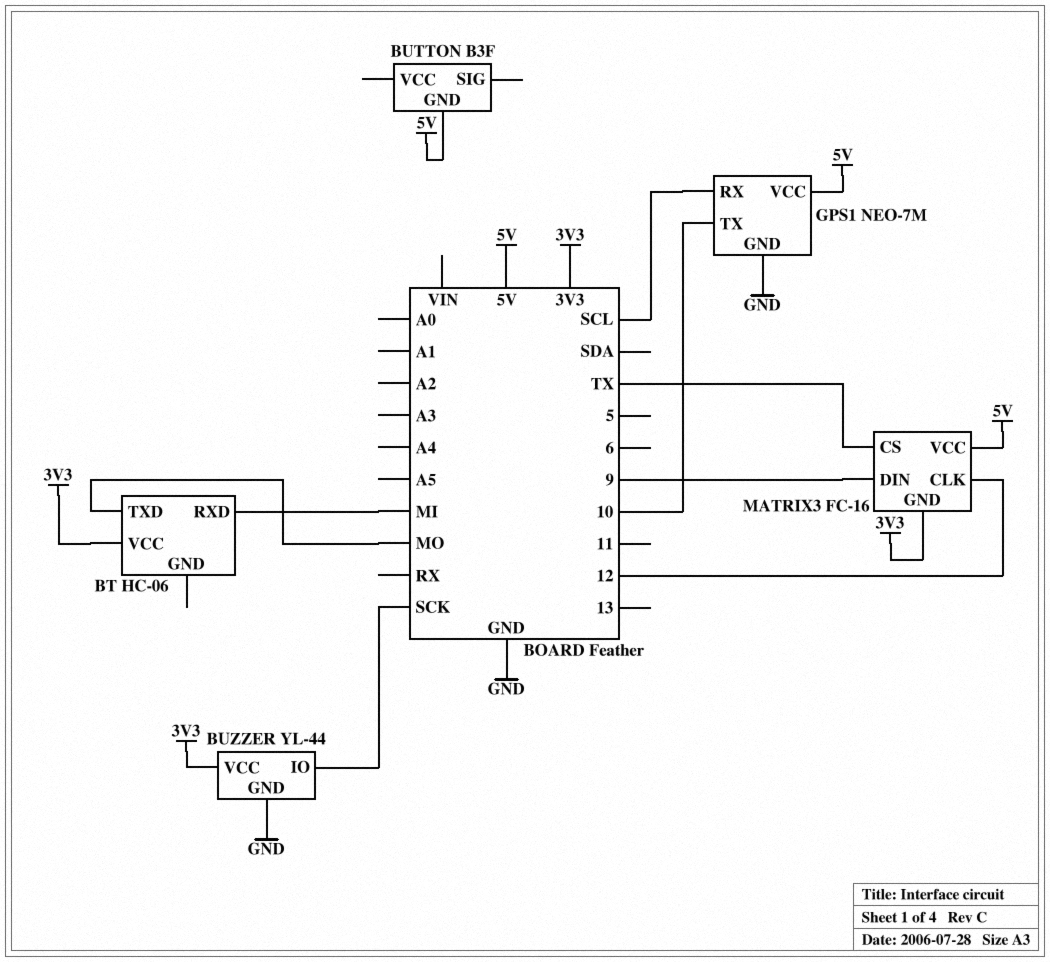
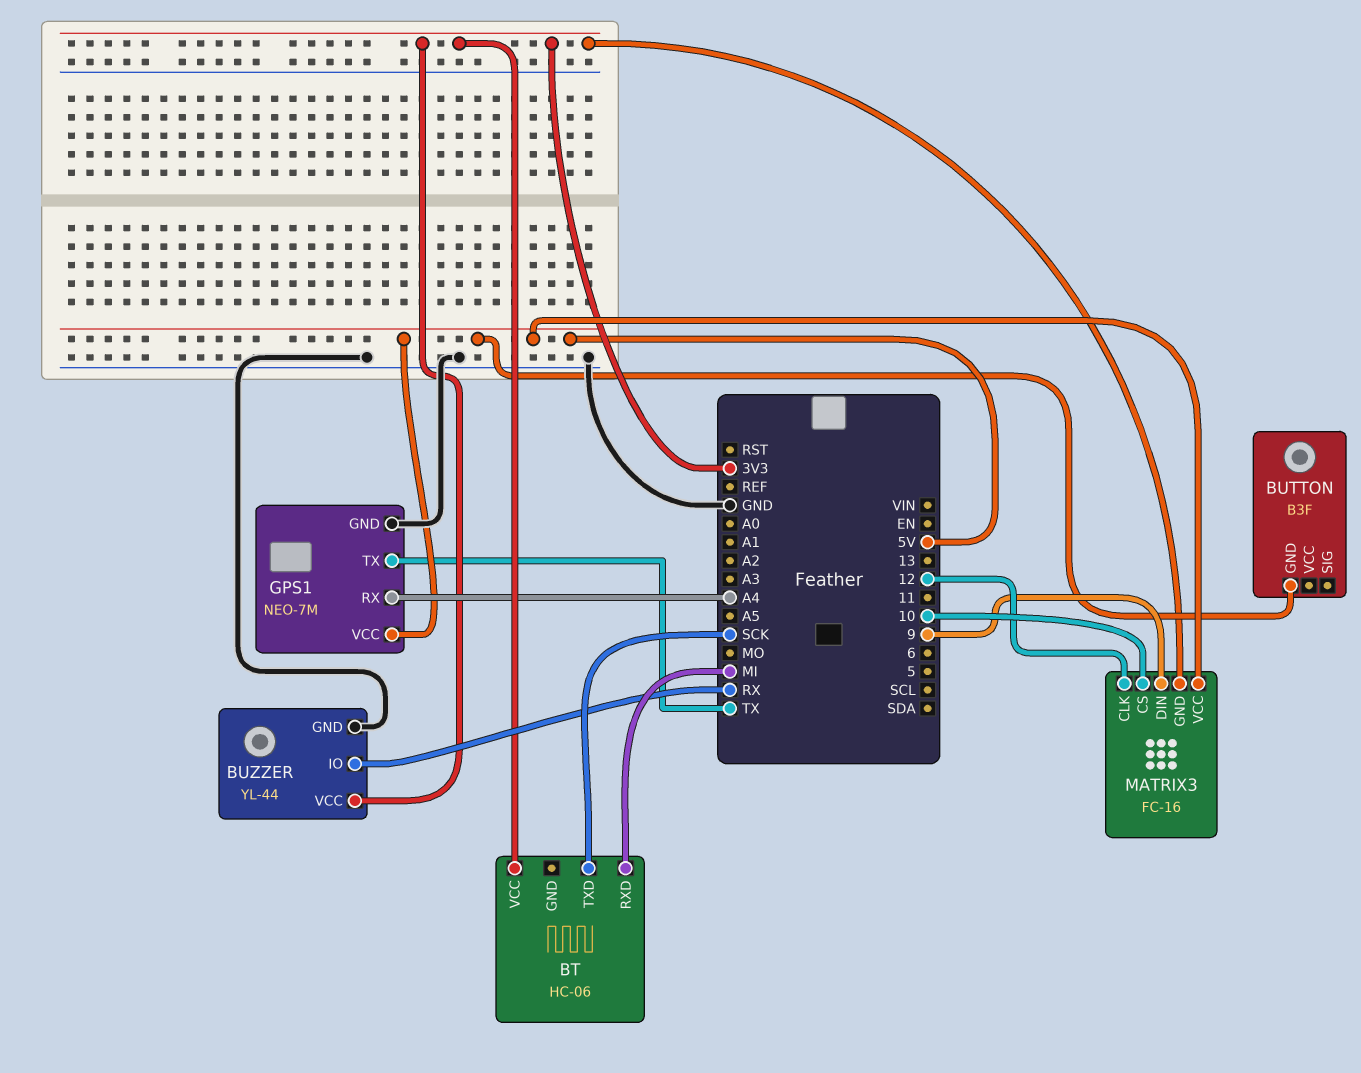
BT pin TXD: MO -> SCK
BUZZER pin IO: SCK -> RX
GPS1 pin RX: SCL -> A4
GPS1 pin TX: 10 -> TX
MATRIX3 pin CS: TX -> 10

